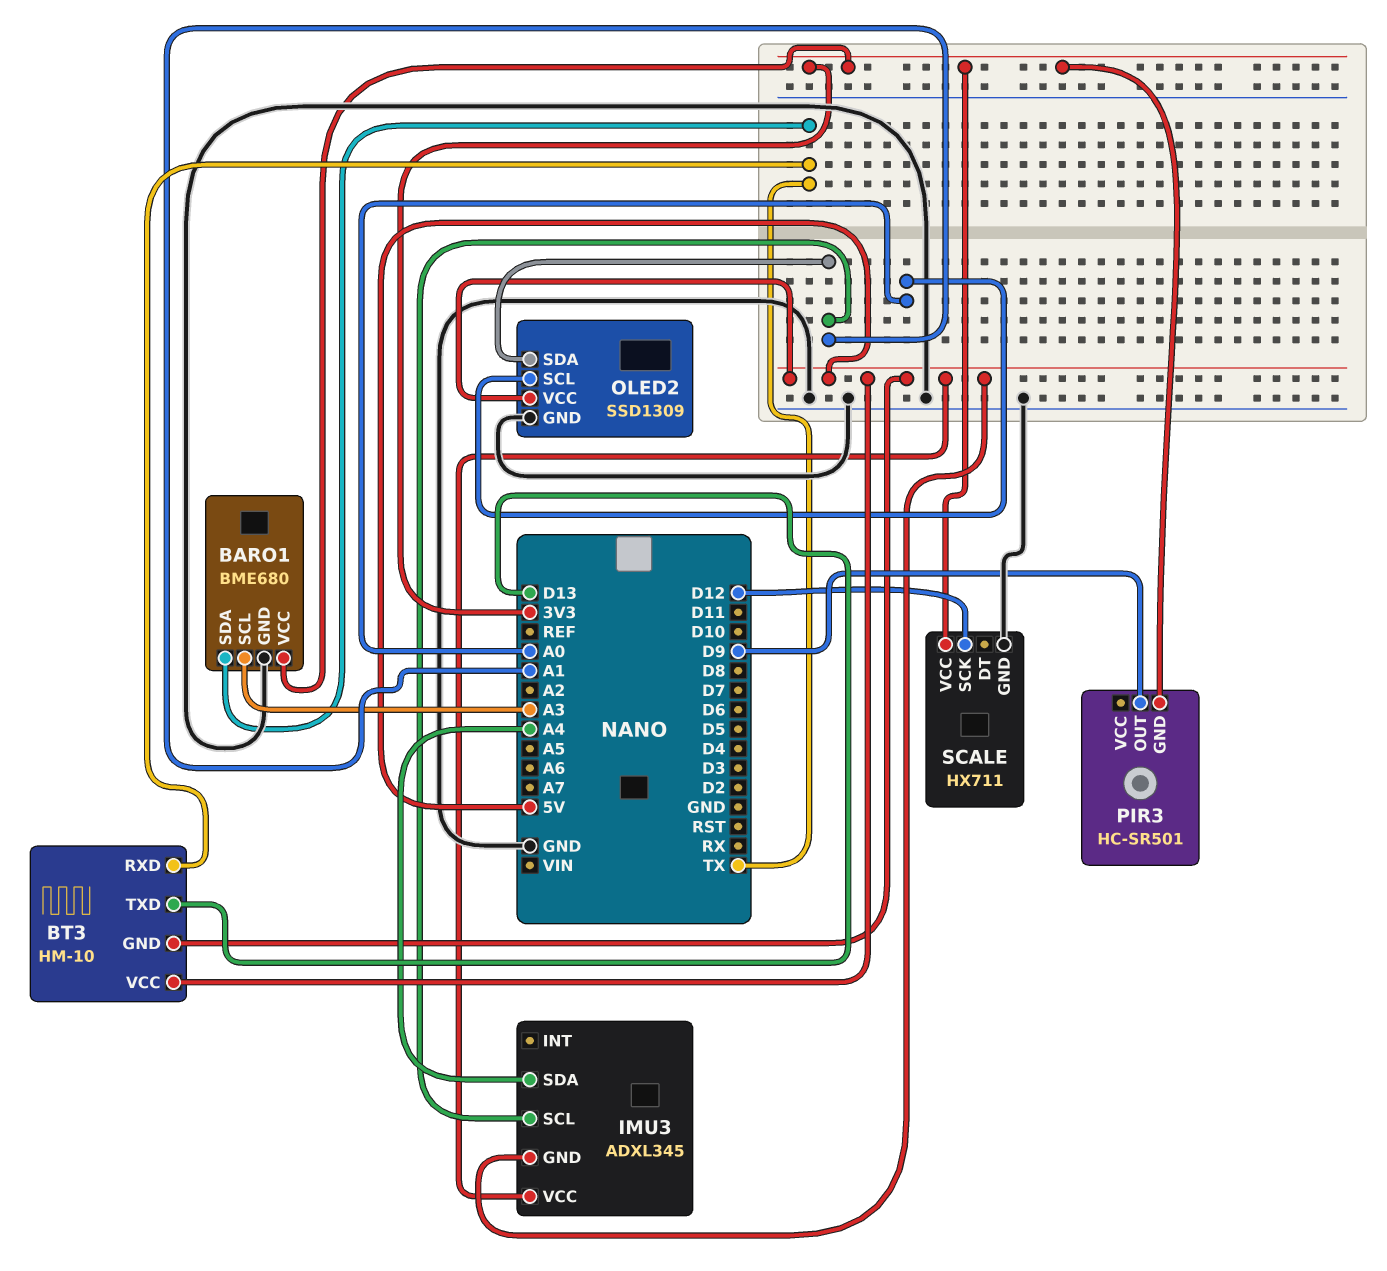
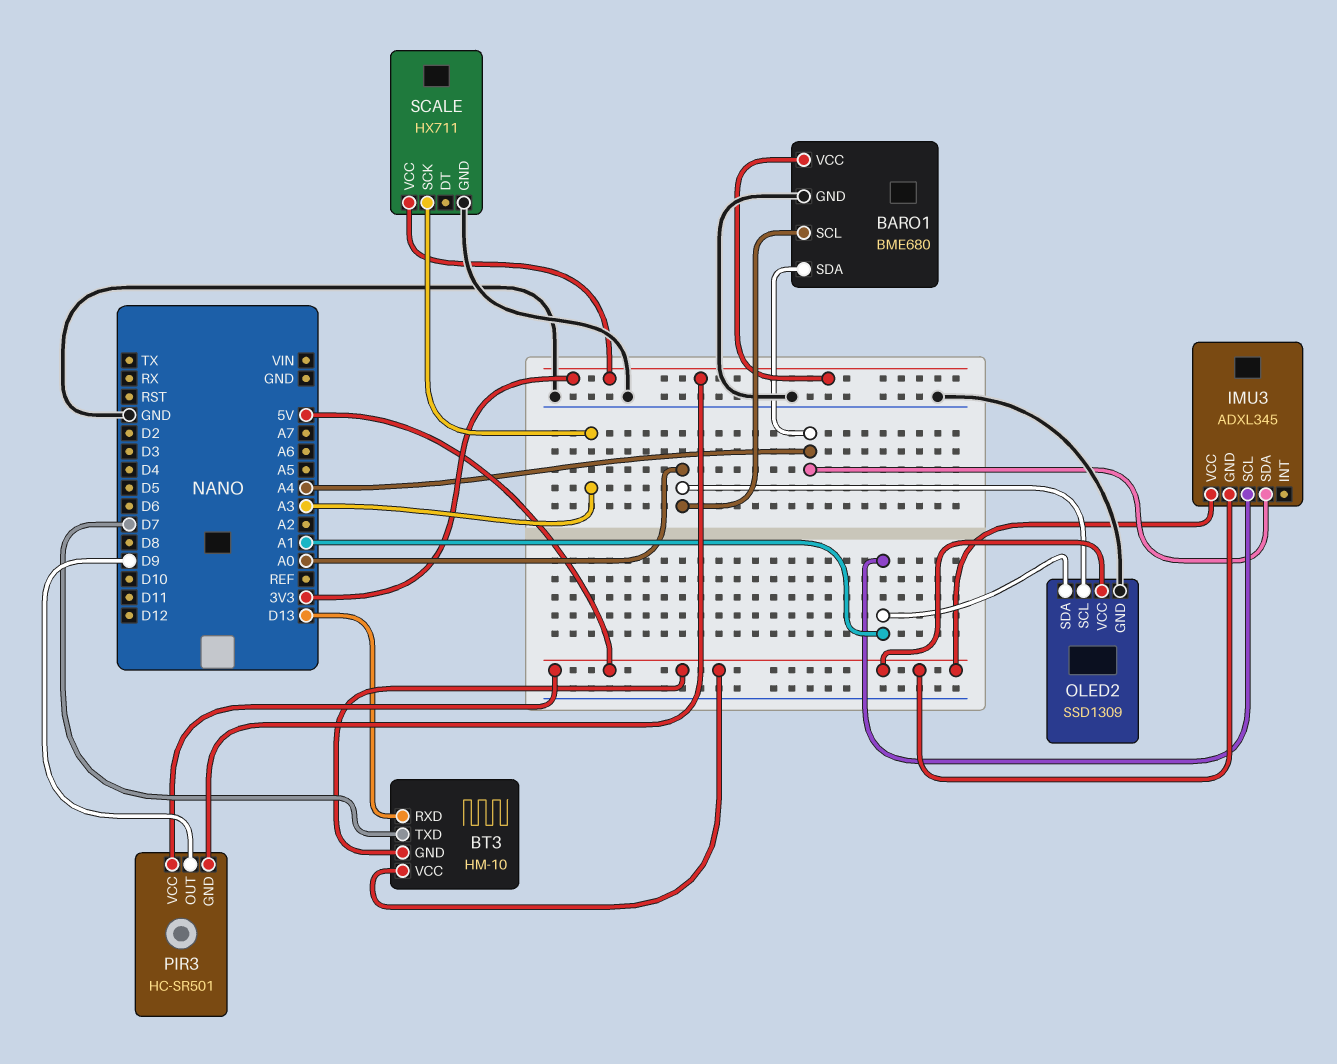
BARO1 pin SCL: A3 -> A0
BARO1 pin SDA: TX -> A4
BT3 pin RXD: TX -> D13
BT3 pin TXD: D13 -> D7
PIR3 pin VCC: none -> 5V
SCALE pin SCK: D12 -> A3

